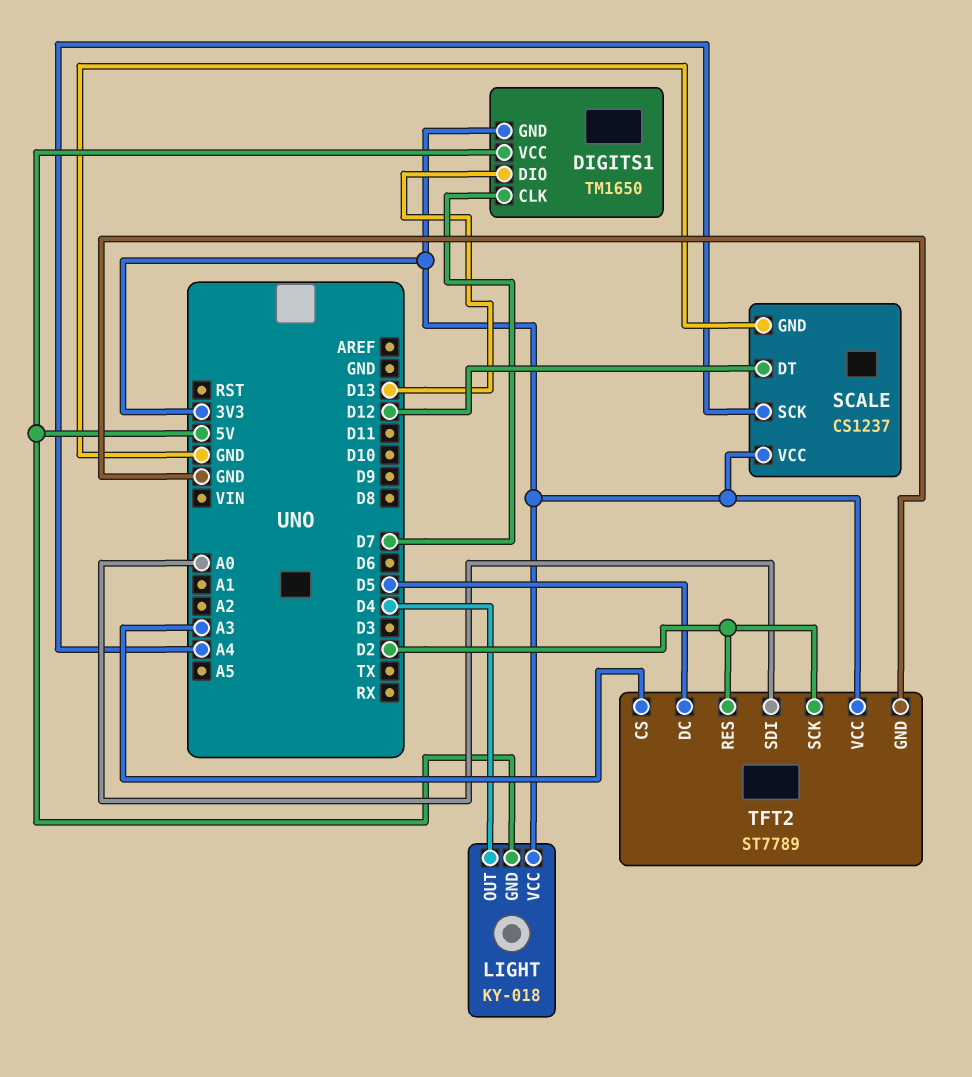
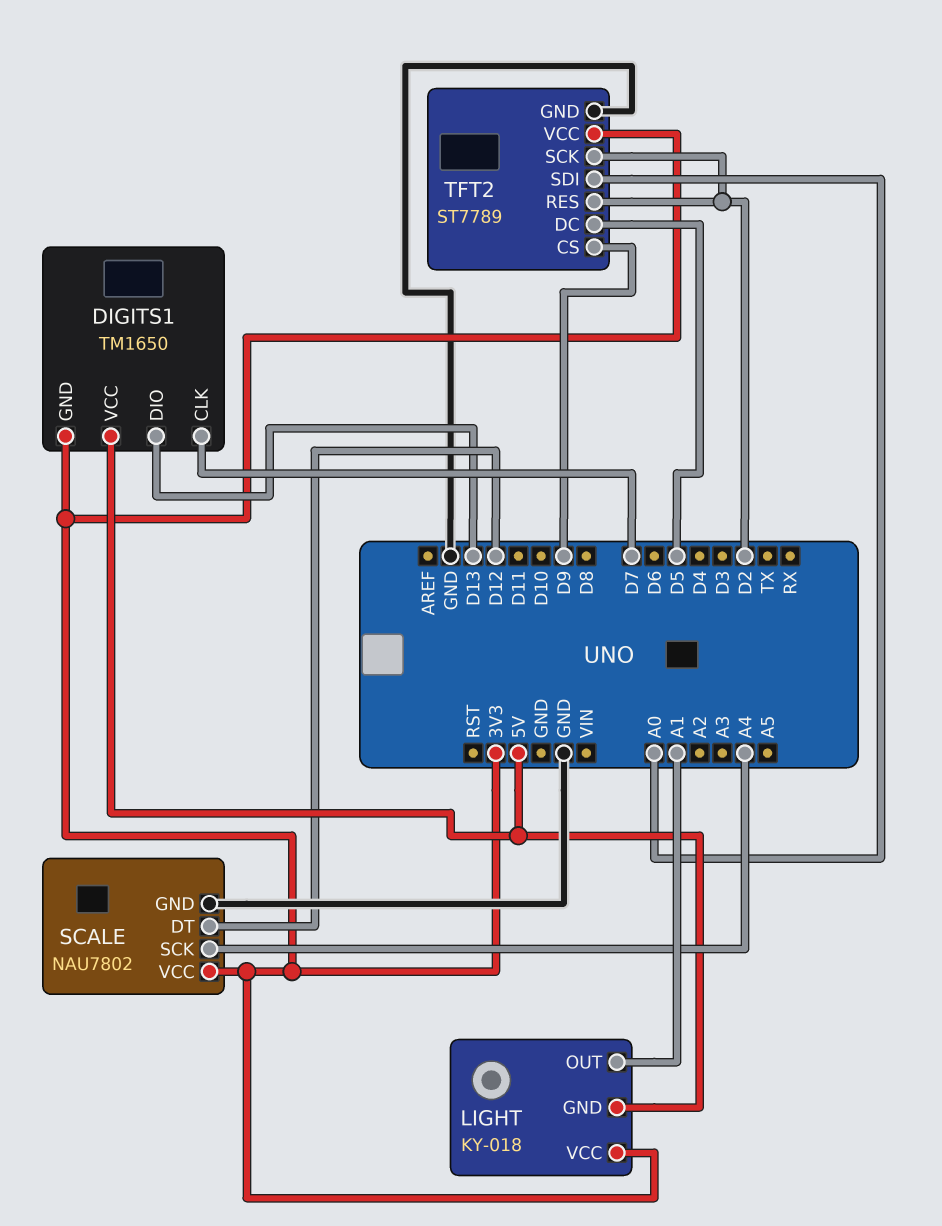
LIGHT pin OUT: D4 -> A1
SCALE: CS1237 -> NAU7802
TFT2 pin CS: A3 -> D9

